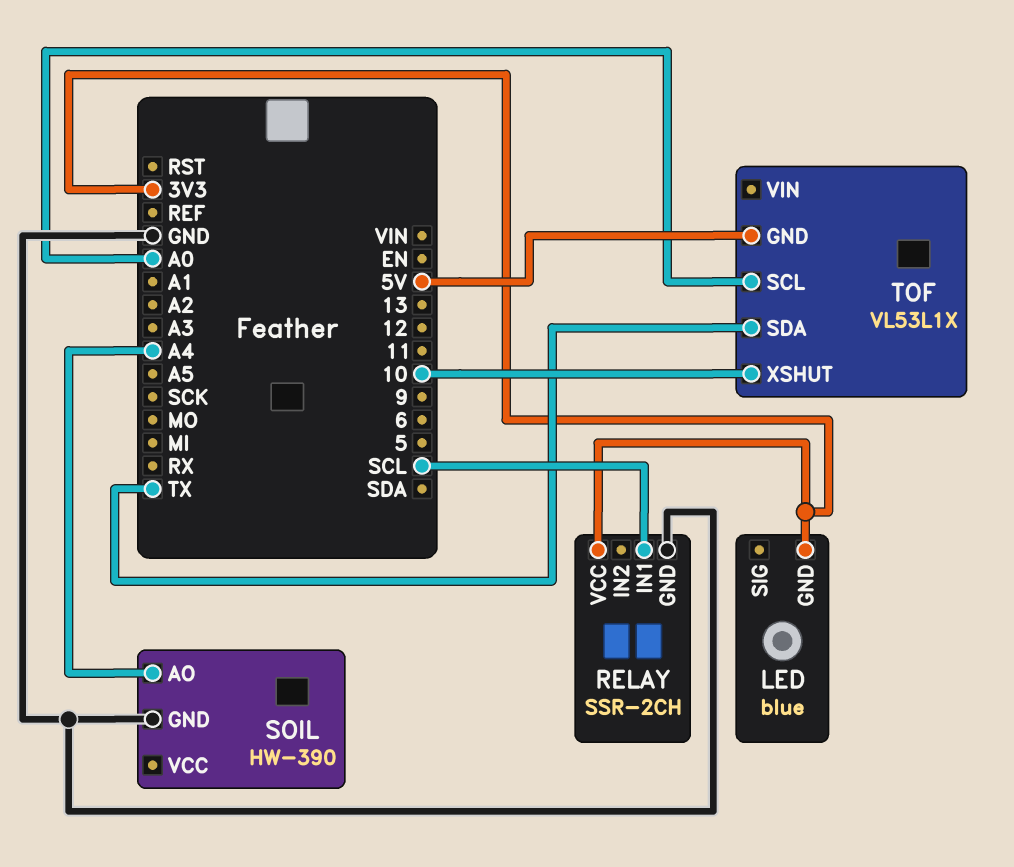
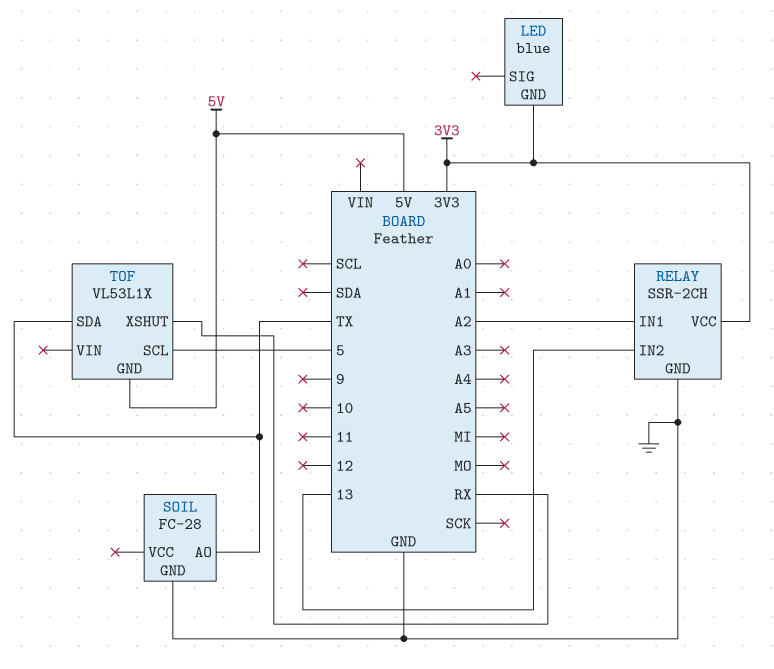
RELAY pin IN1: SCL -> A2
RELAY pin IN2: none -> 13
SOIL: HW-390 -> FC-28
SOIL pin AO: A4 -> TX
TOF pin SCL: A0 -> 5
TOF pin XSHUT: 10 -> RX

